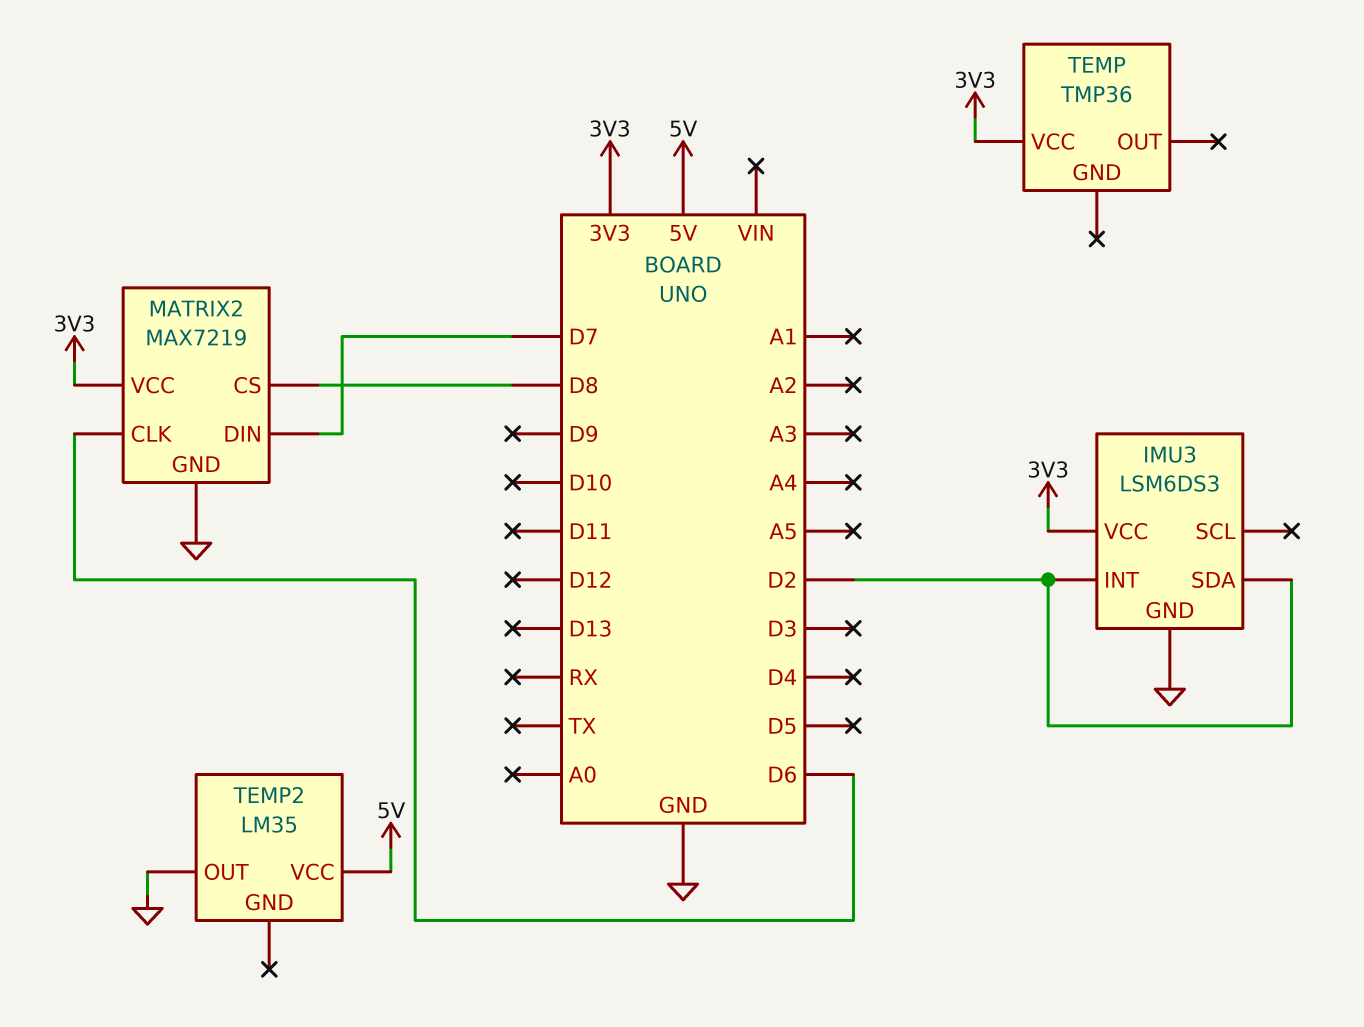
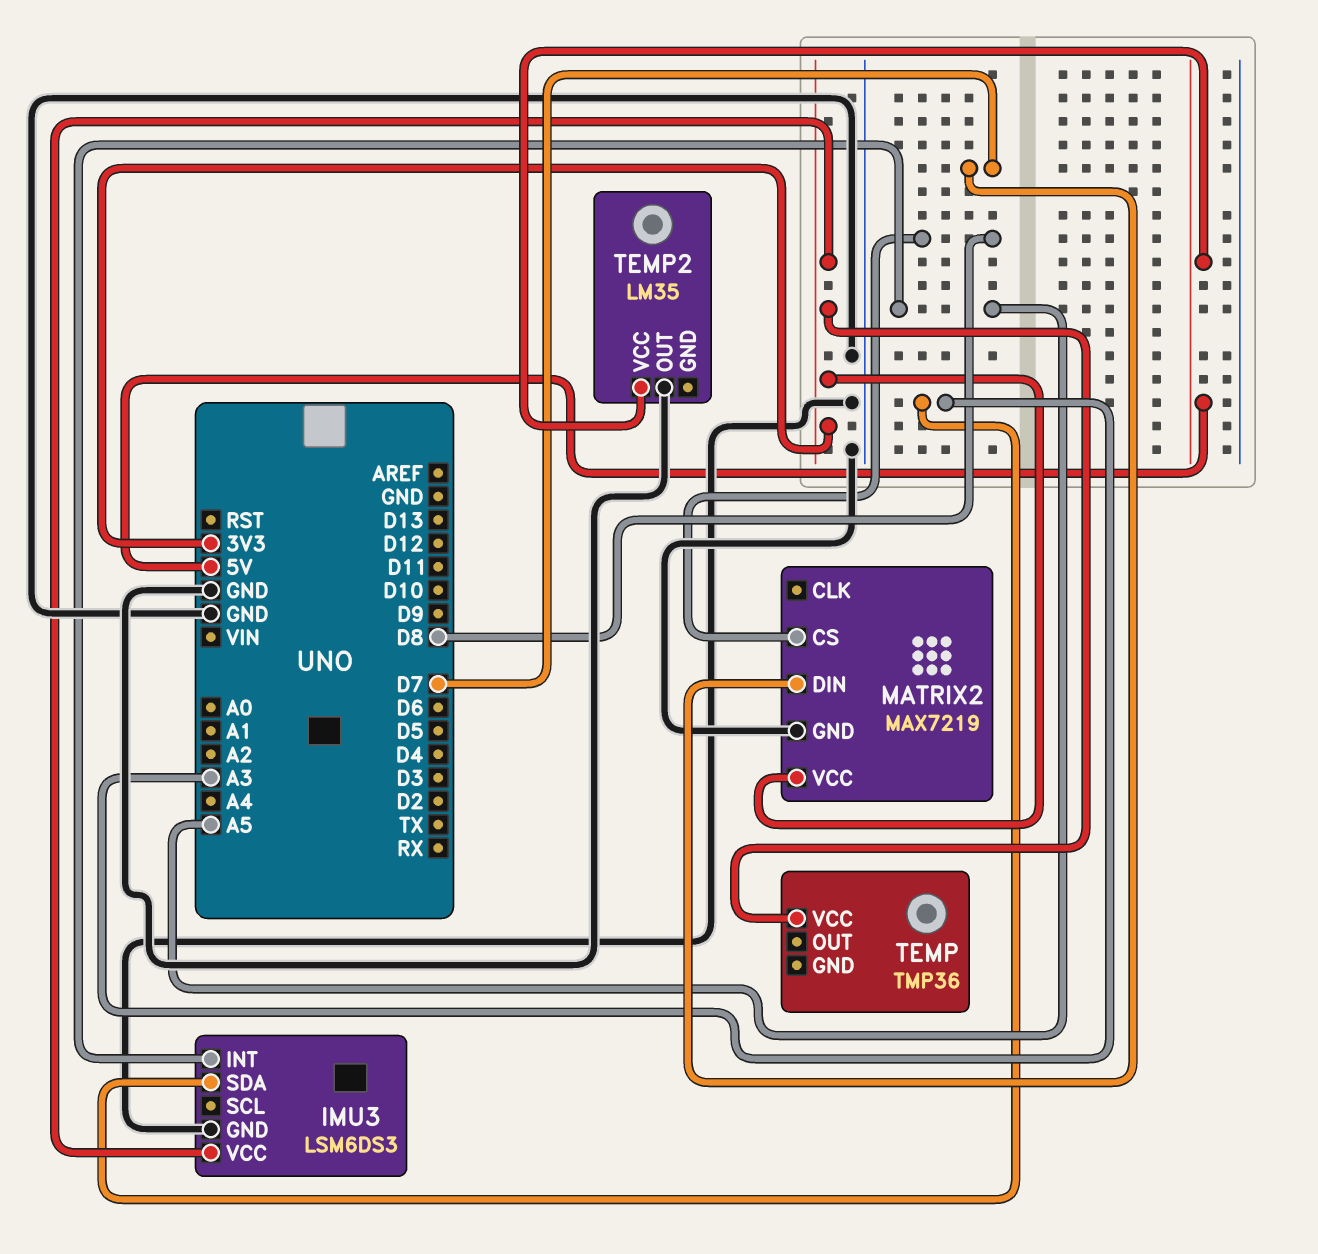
IMU3 pin INT: D2 -> A5
IMU3 pin SDA: D2 -> A3
MATRIX2 pin CLK: D6 -> none

